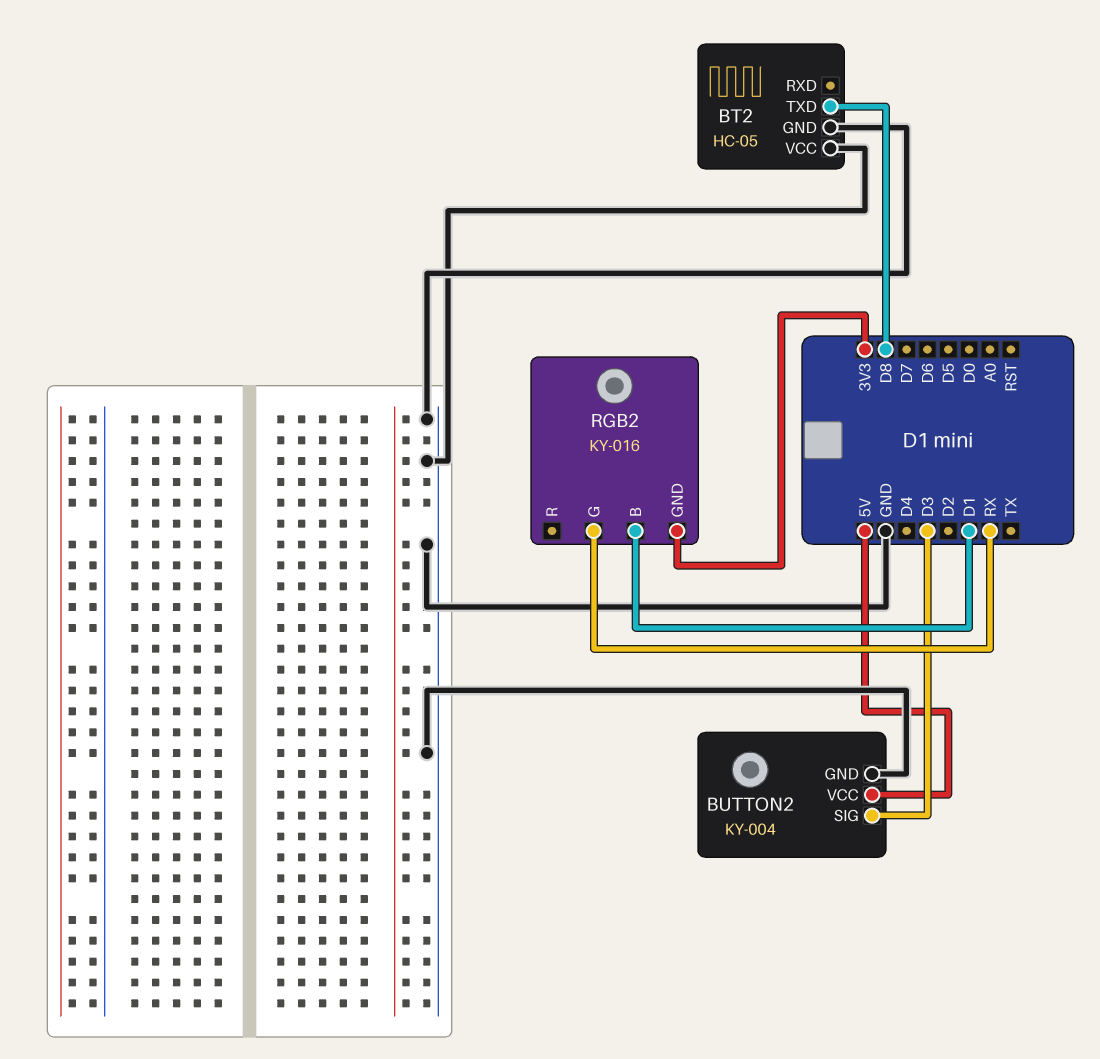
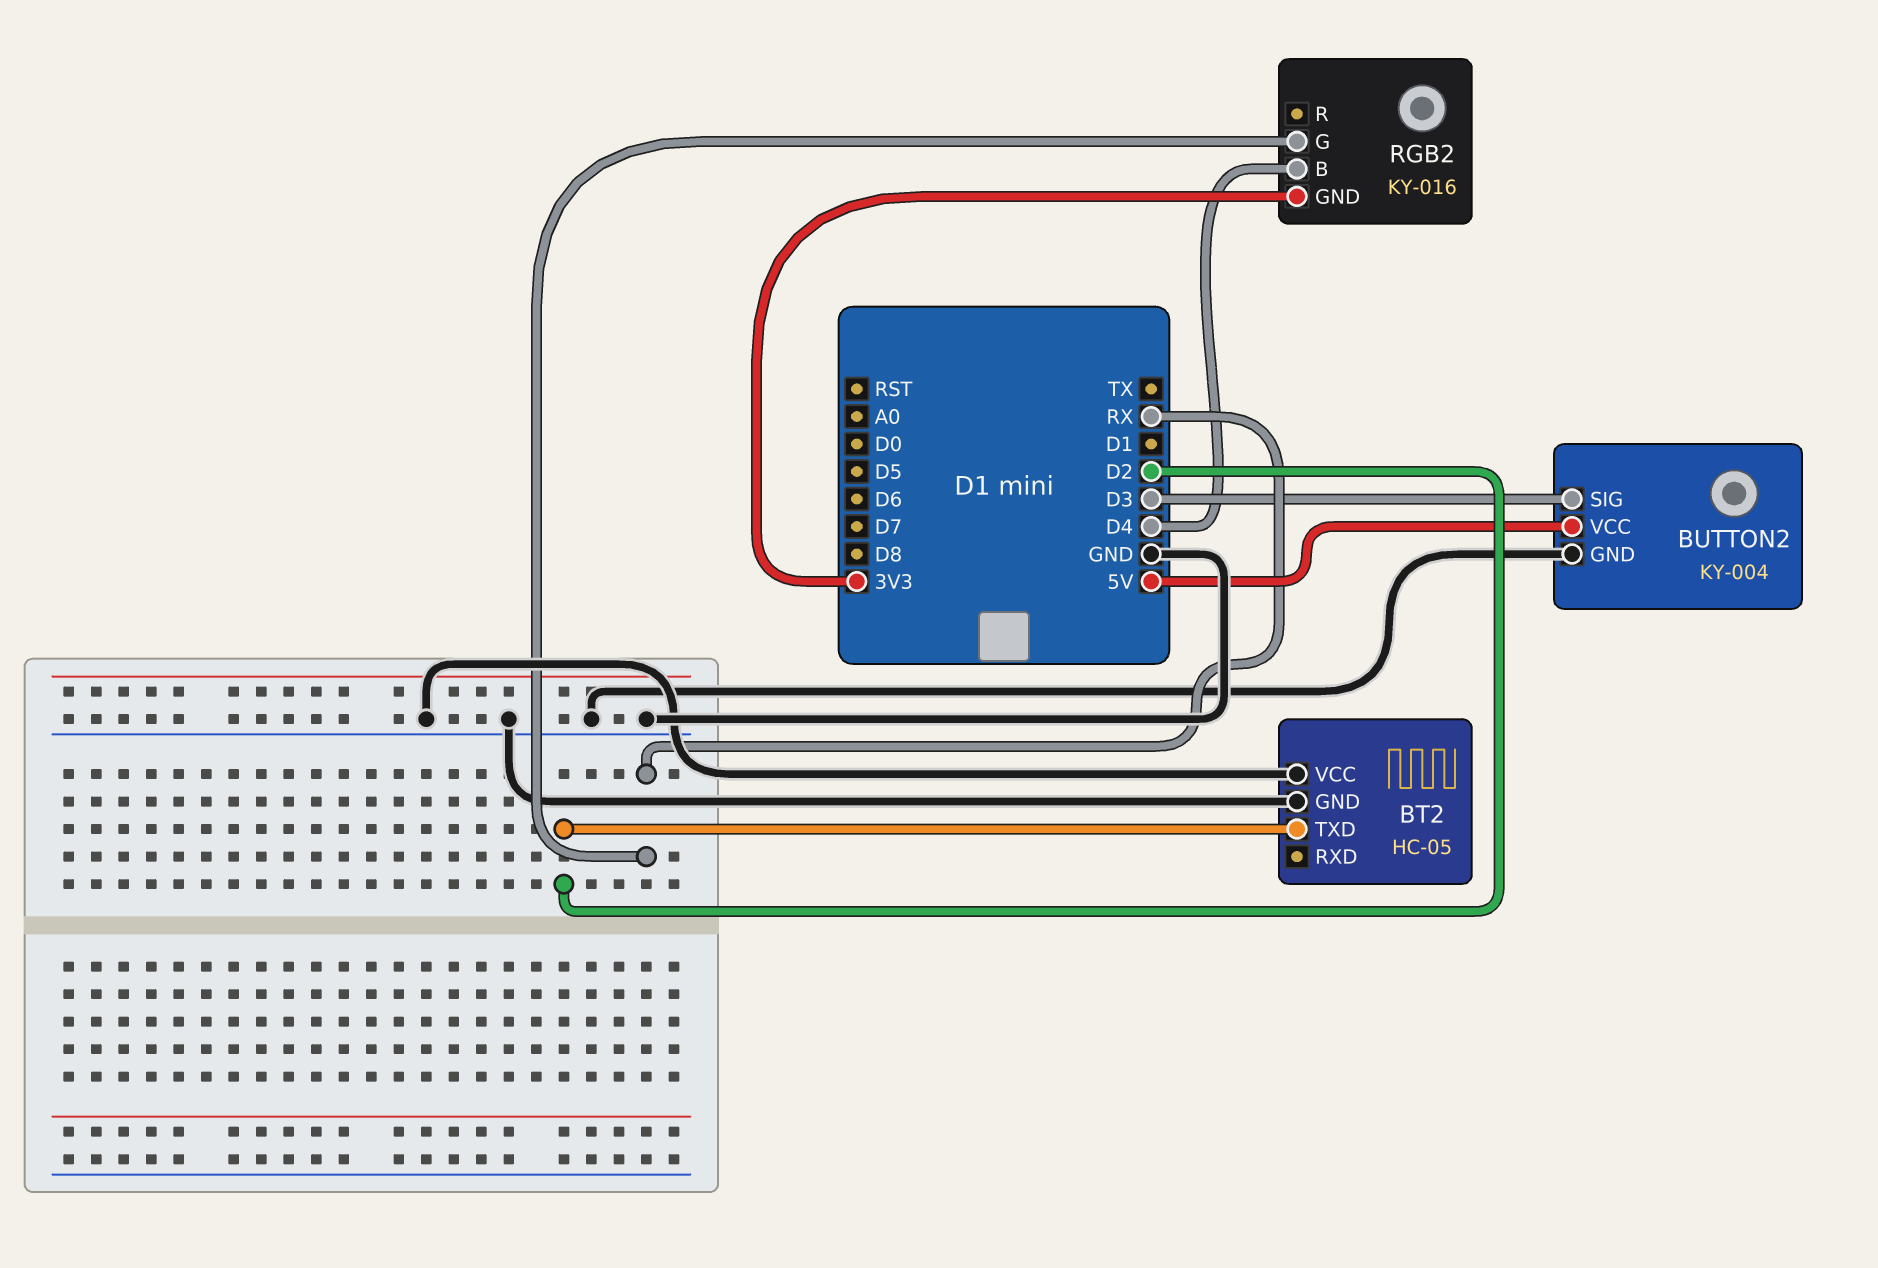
BT2 pin TXD: D8 -> D2
RGB2 pin B: D1 -> D4

